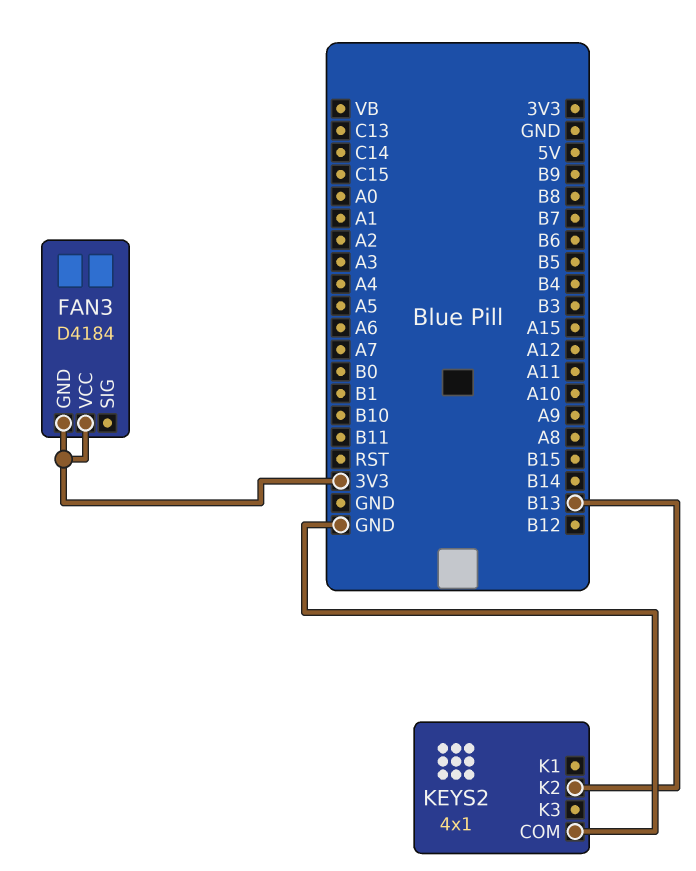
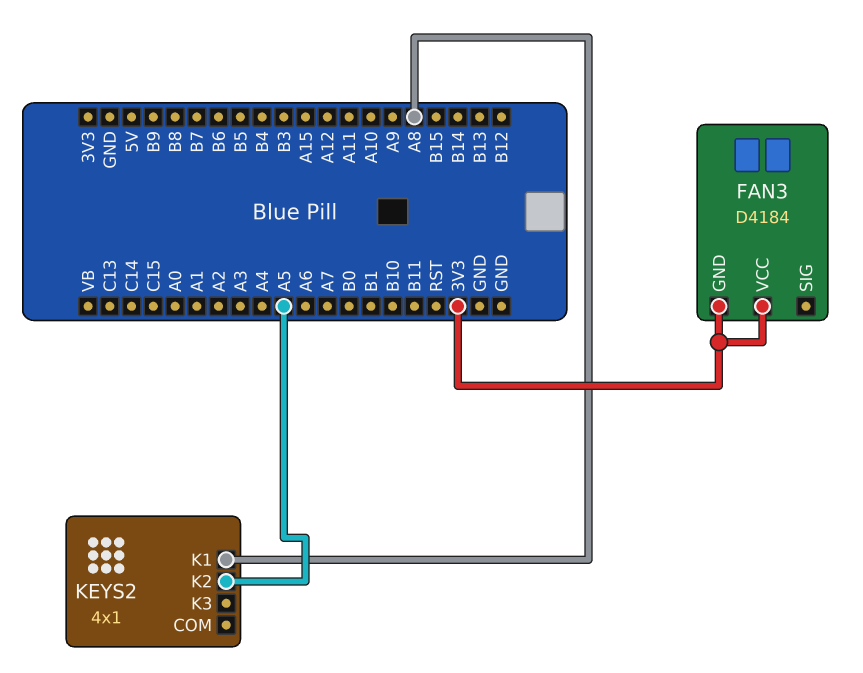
KEYS2 pin COM: GND -> none
KEYS2 pin K1: none -> A8
KEYS2 pin K2: B13 -> A5

